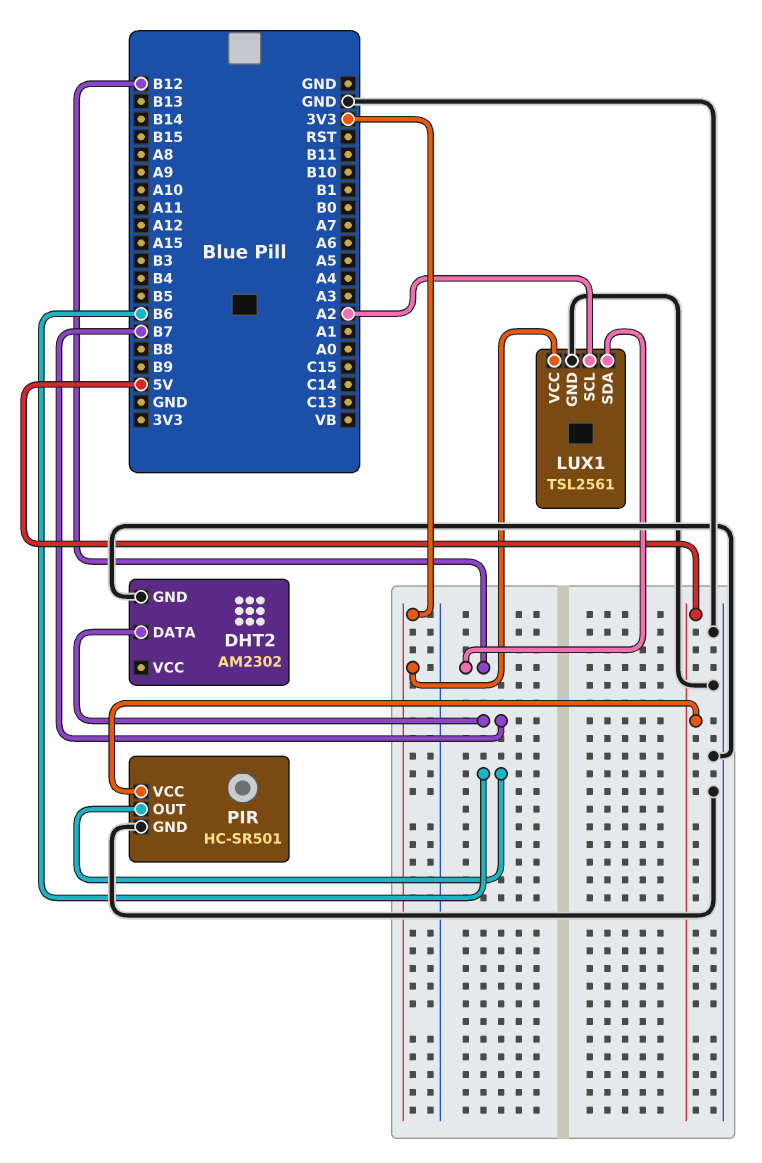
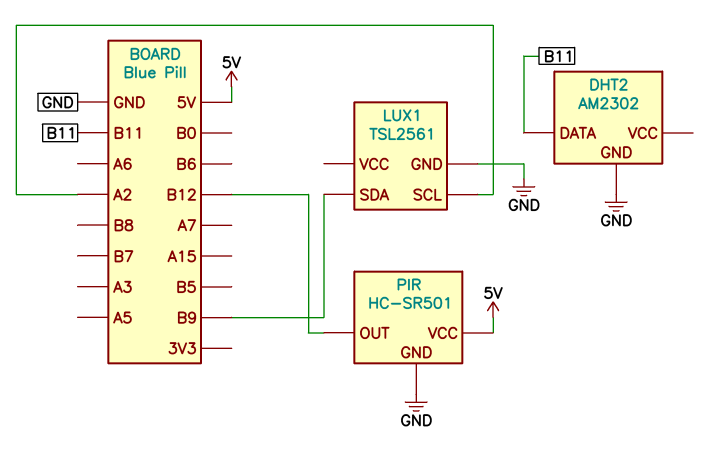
DHT2 pin DATA: B7 -> B11
LUX1 pin SDA: B12 -> B9
LUX1 pin VCC: 3V3 -> none
PIR pin OUT: B6 -> B12

